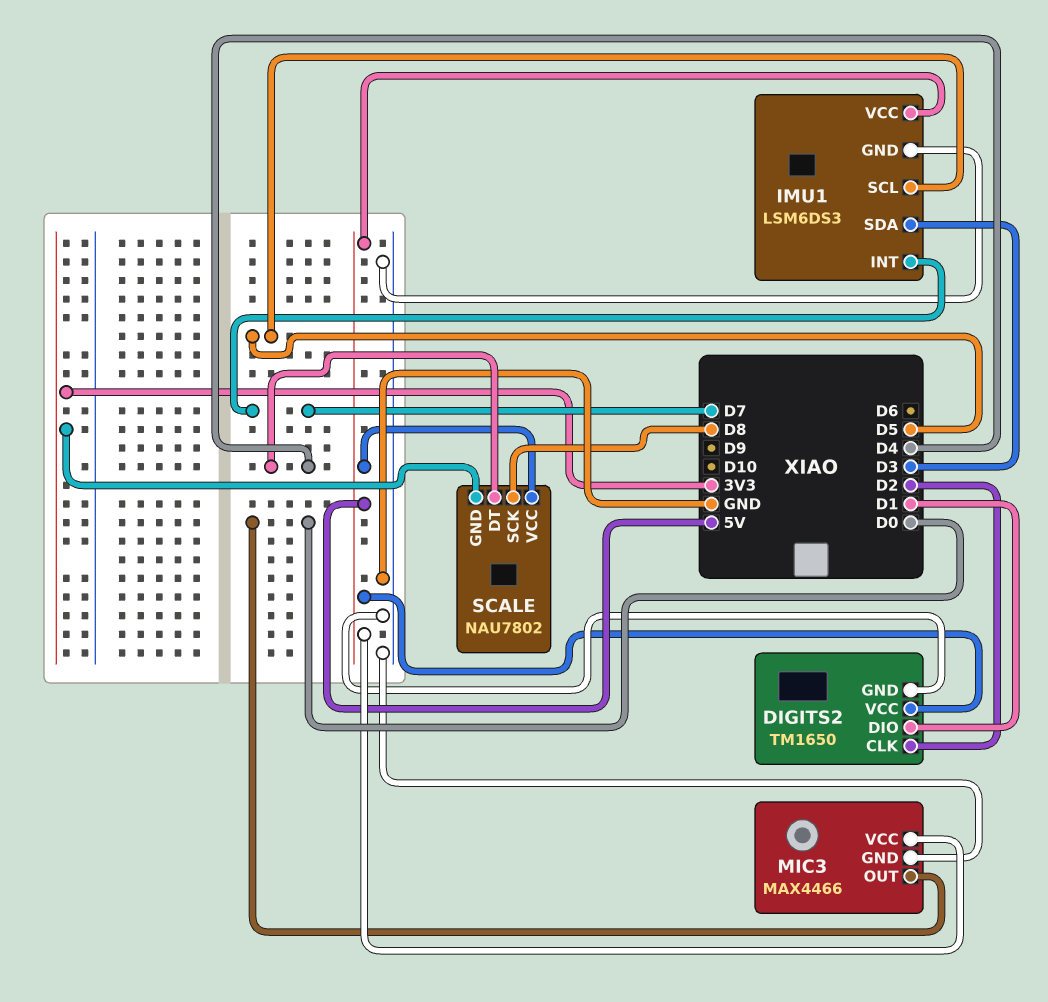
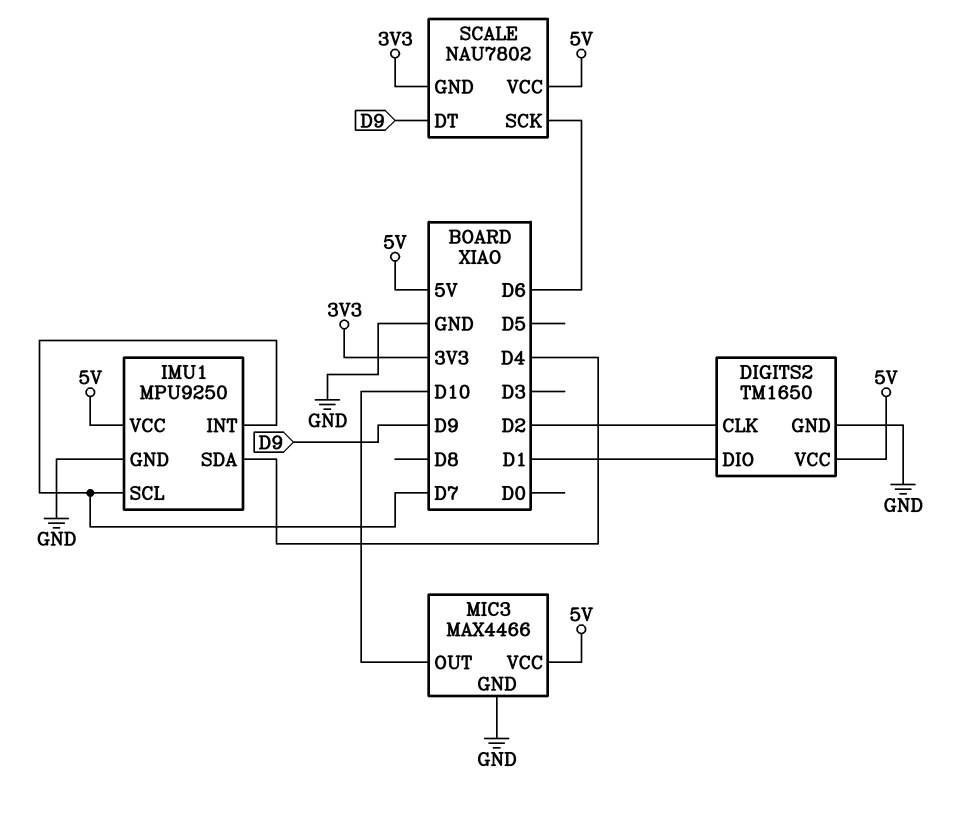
IMU1: LSM6DS3 -> MPU9250
IMU1 pin SCL: D5 -> D7
IMU1 pin SDA: D3 -> D4
MIC3 pin OUT: D0 -> D10
SCALE pin DT: D4 -> D9
SCALE pin SCK: D8 -> D6

